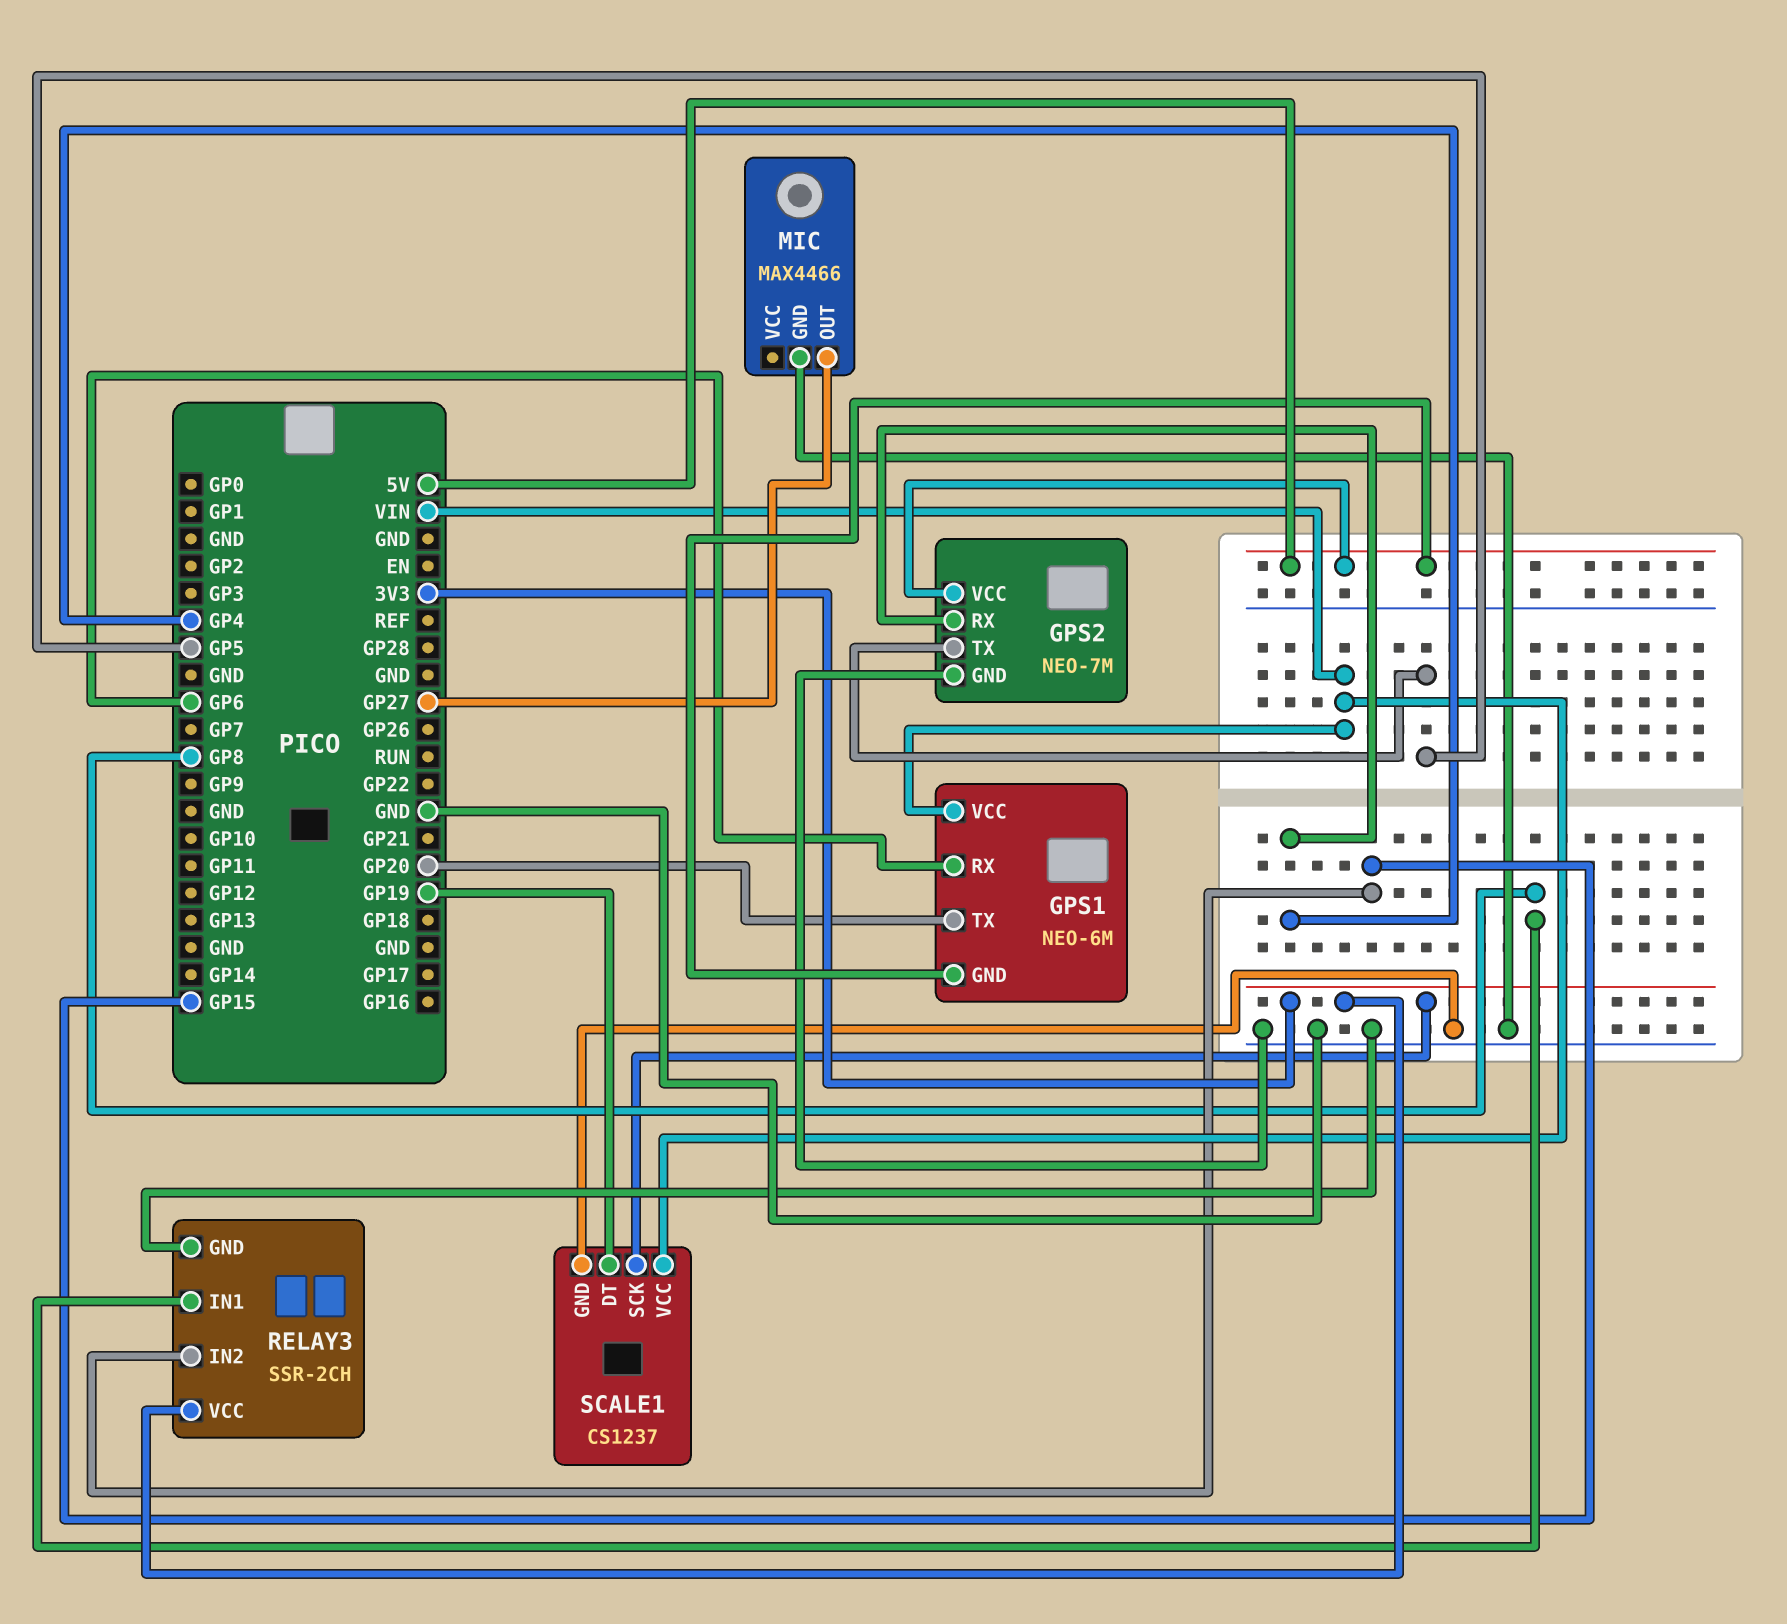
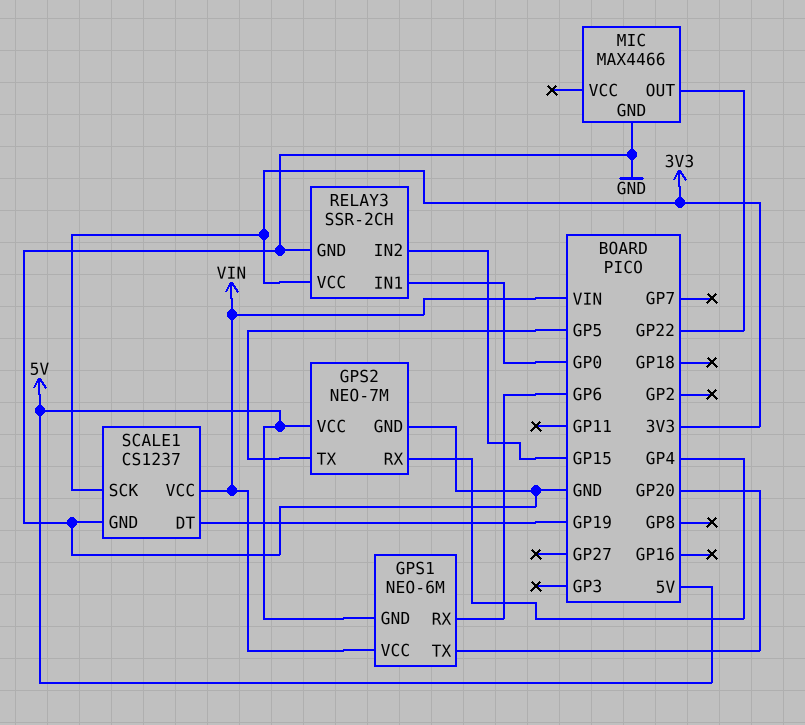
MIC pin OUT: GP27 -> GP22
RELAY3 pin IN1: GP8 -> GP0

